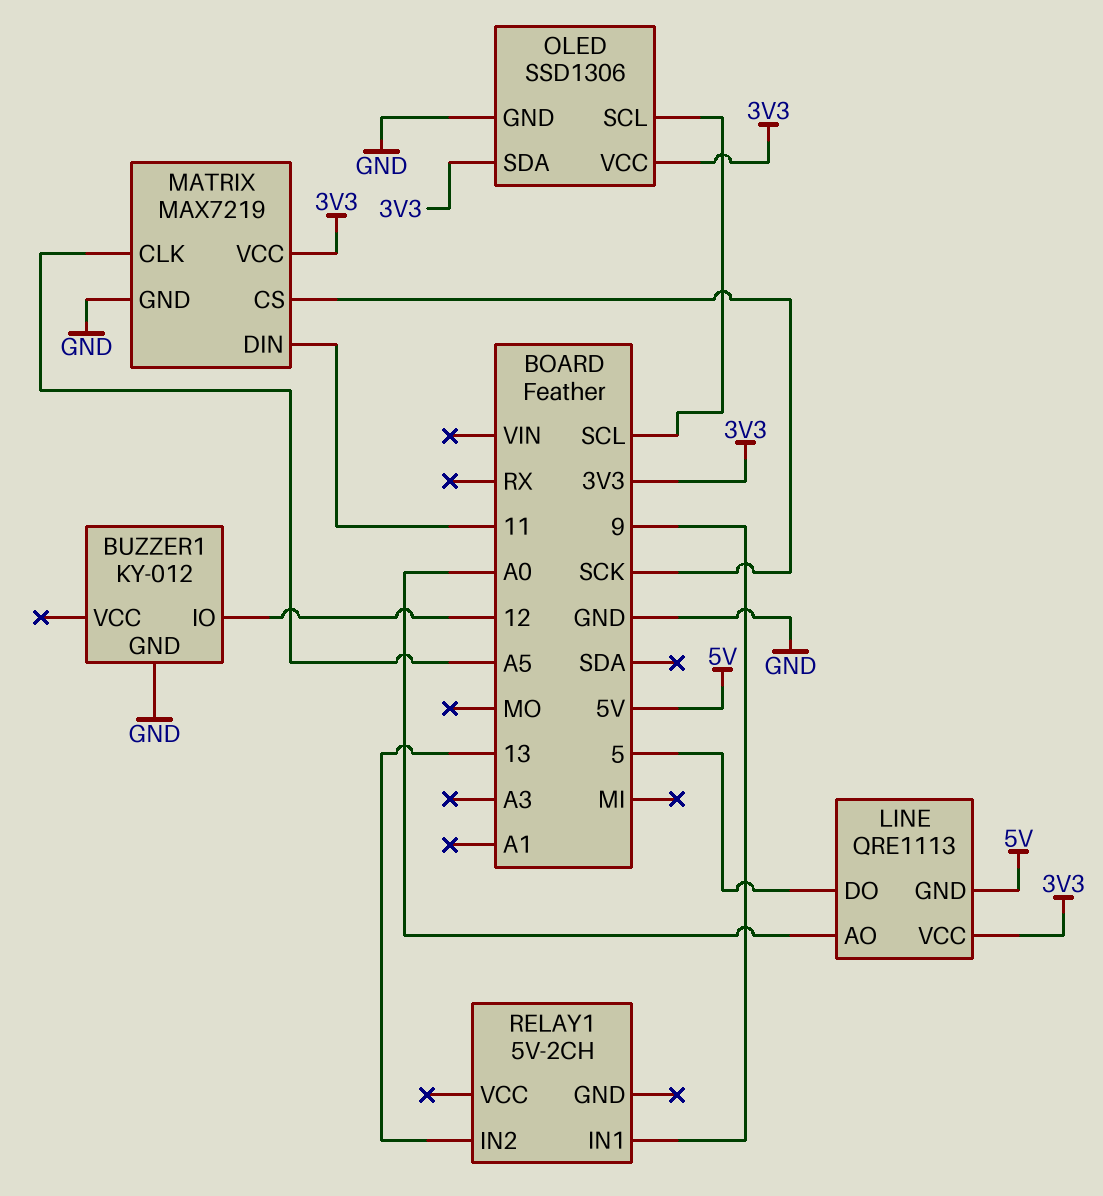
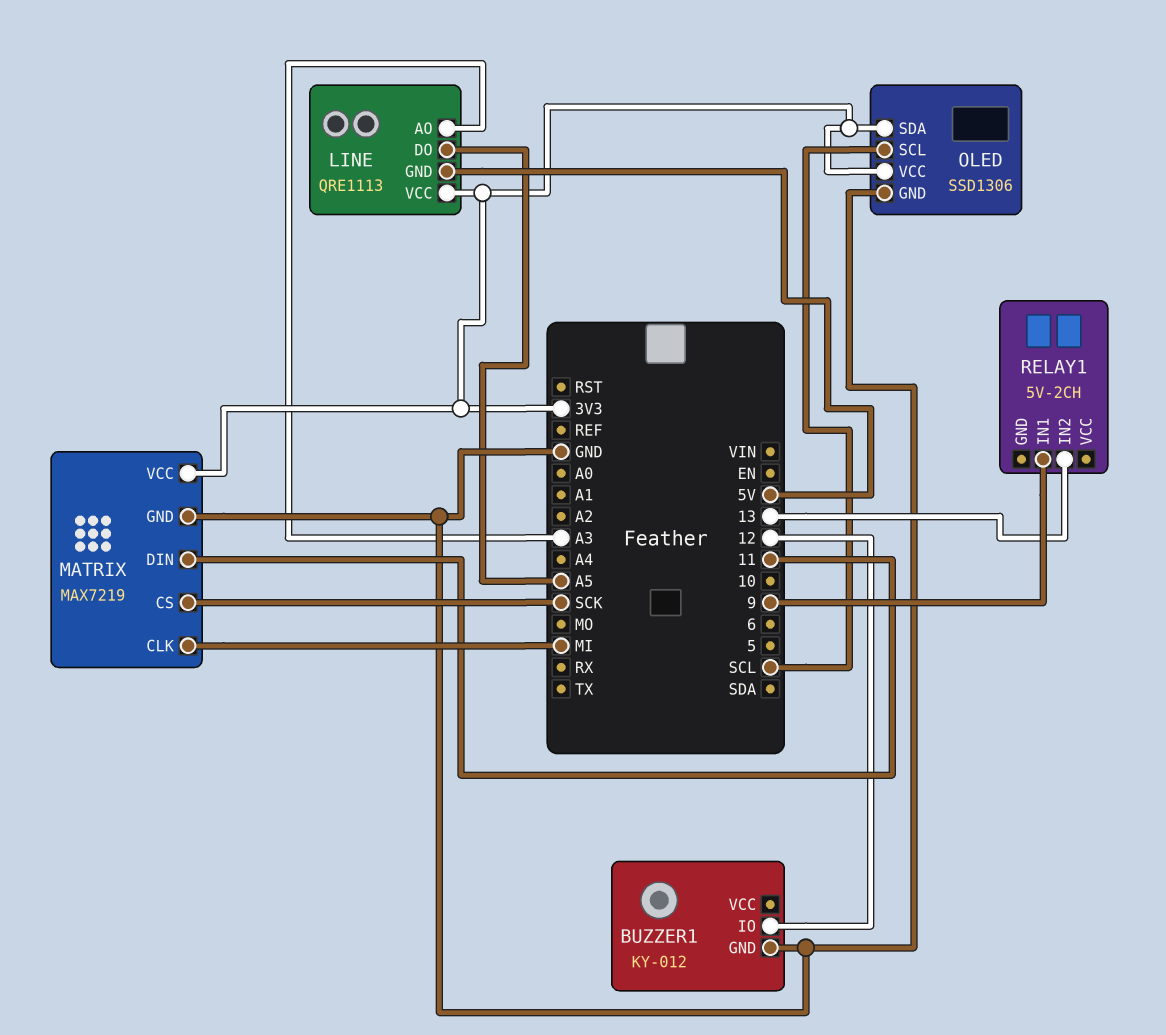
LINE pin AO: A0 -> A3
LINE pin DO: 5 -> A5
MATRIX pin CLK: A5 -> MI

